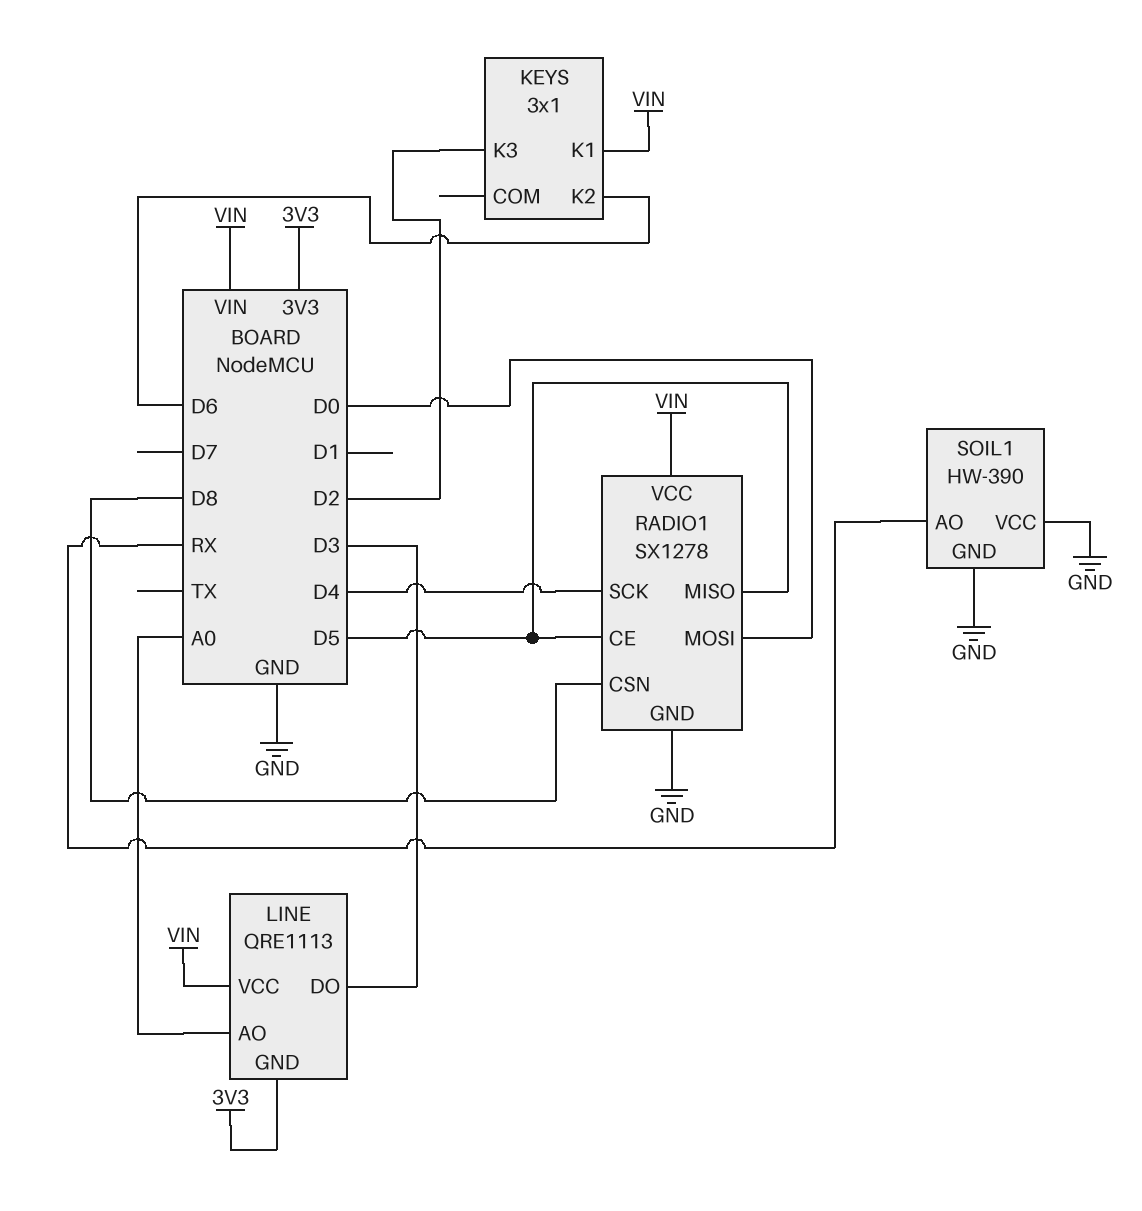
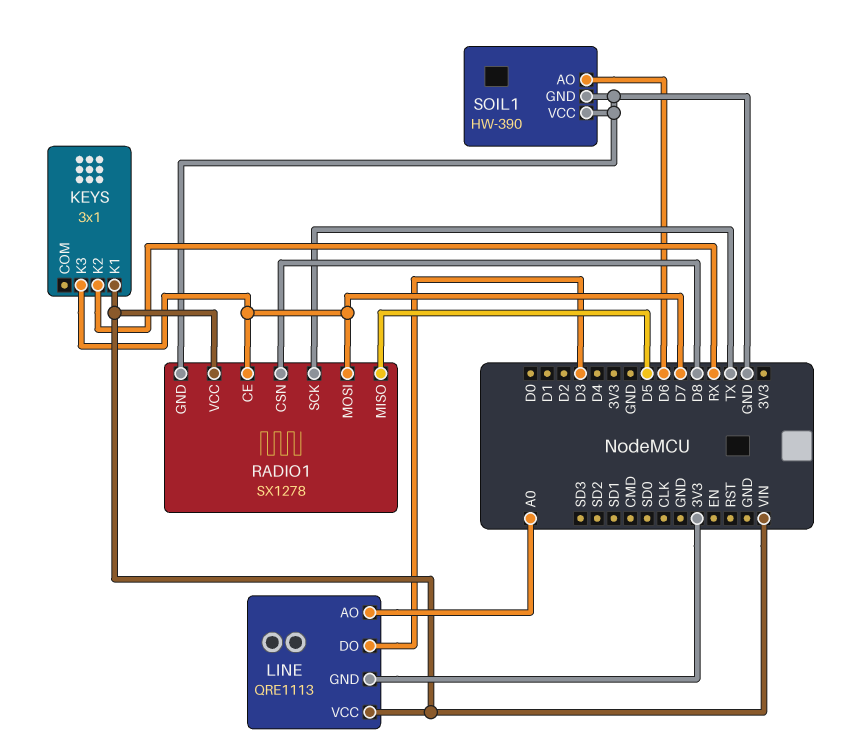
KEYS pin K2: D6 -> RX
KEYS pin K3: D2 -> D7
RADIO1 pin CE: D5 -> D7
RADIO1 pin MOSI: D0 -> D7
RADIO1 pin SCK: D4 -> TX
SOIL1 pin AO: RX -> D6

